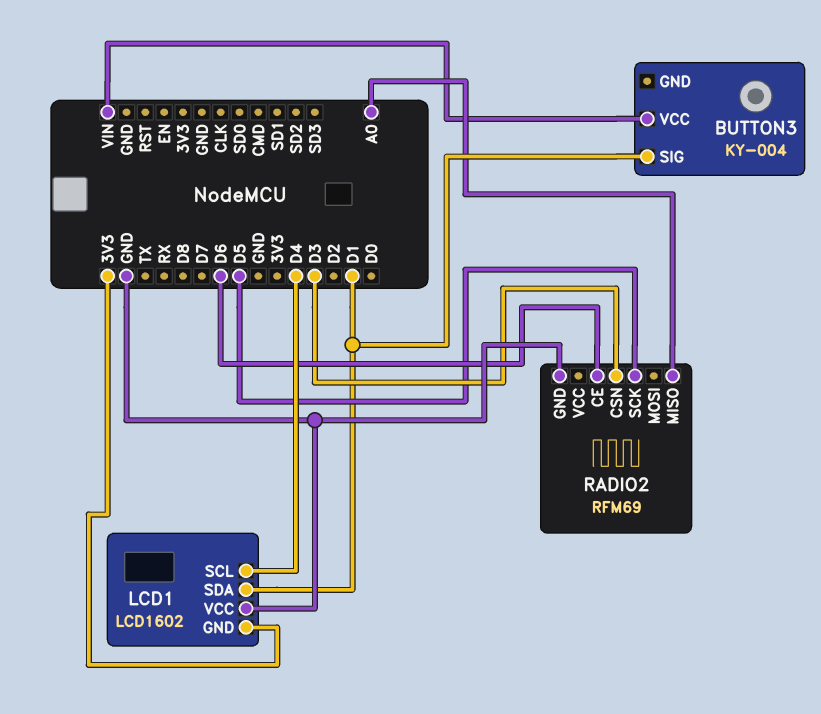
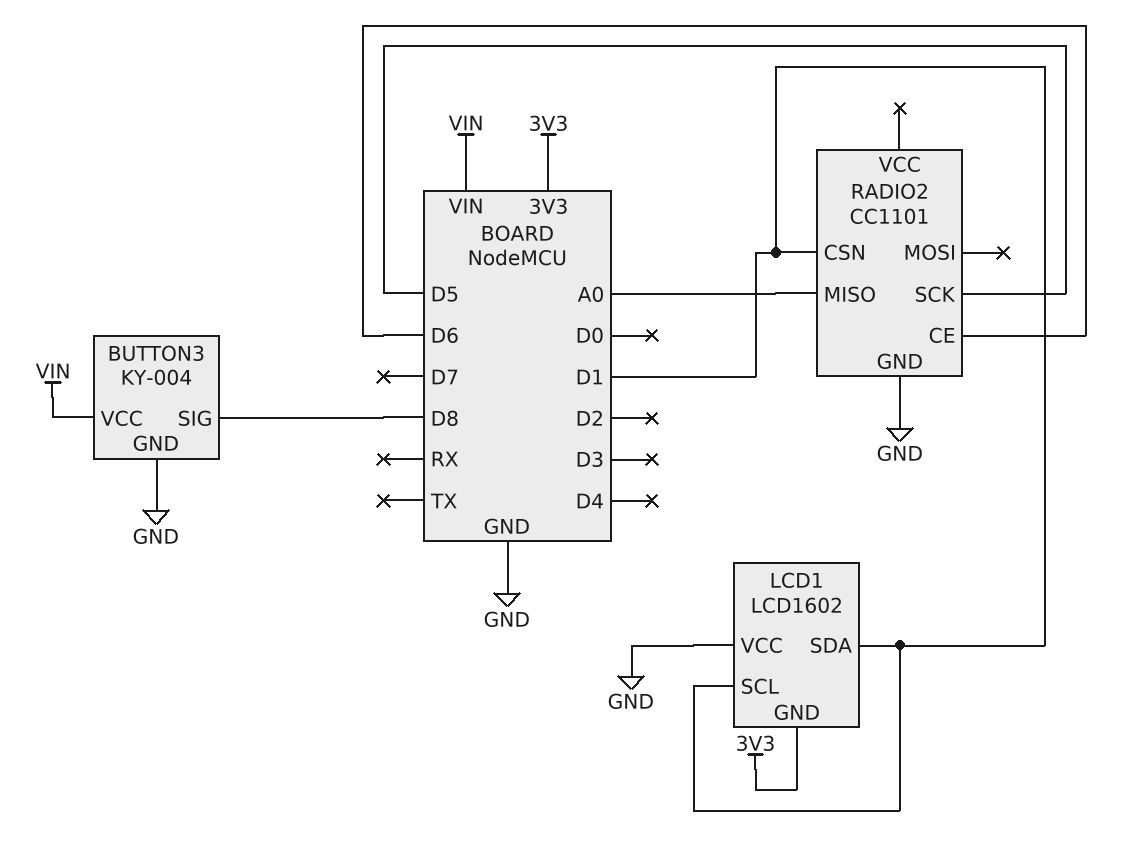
BUTTON3 pin GND: none -> GND
BUTTON3 pin SIG: D1 -> D8
LCD1 pin SCL: D4 -> D1
RADIO2: RFM69 -> CC1101
RADIO2 pin CSN: D3 -> D1

